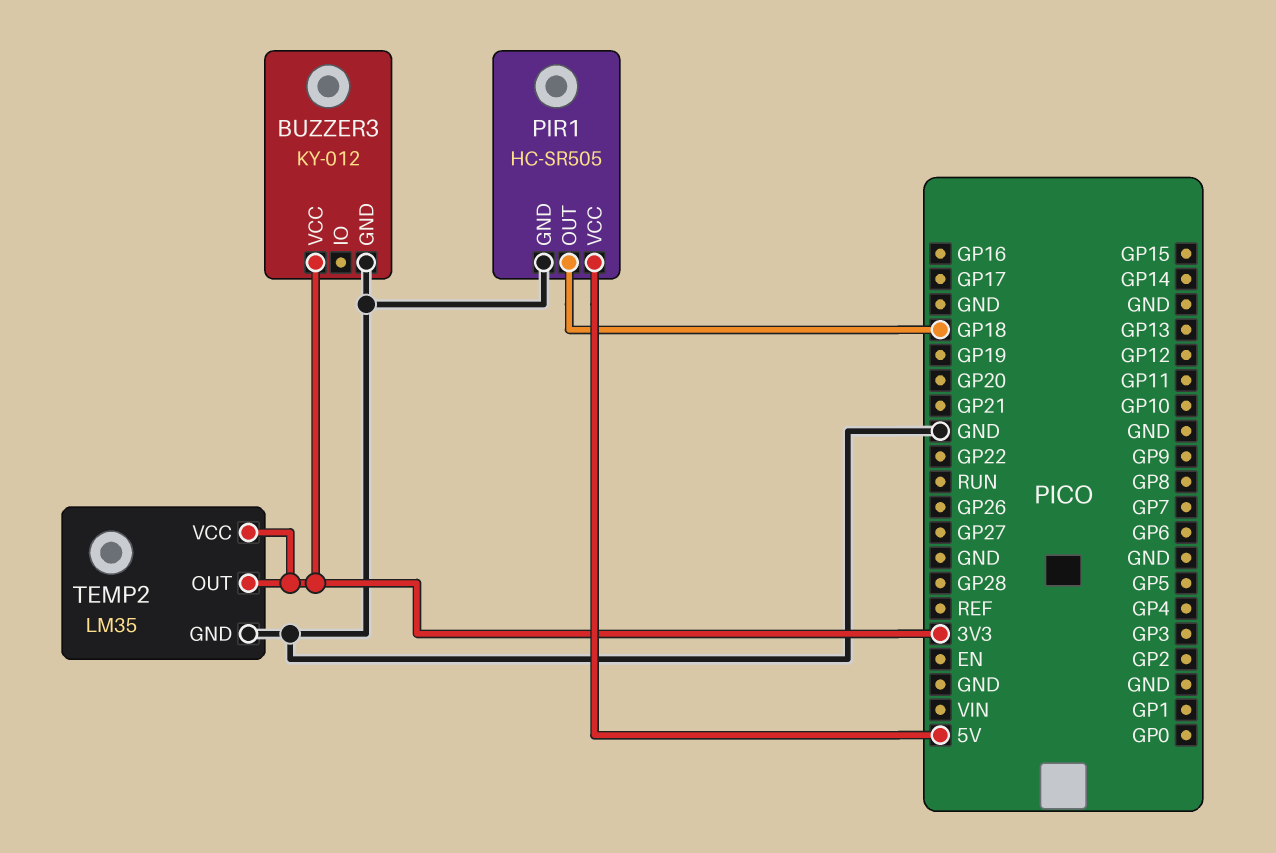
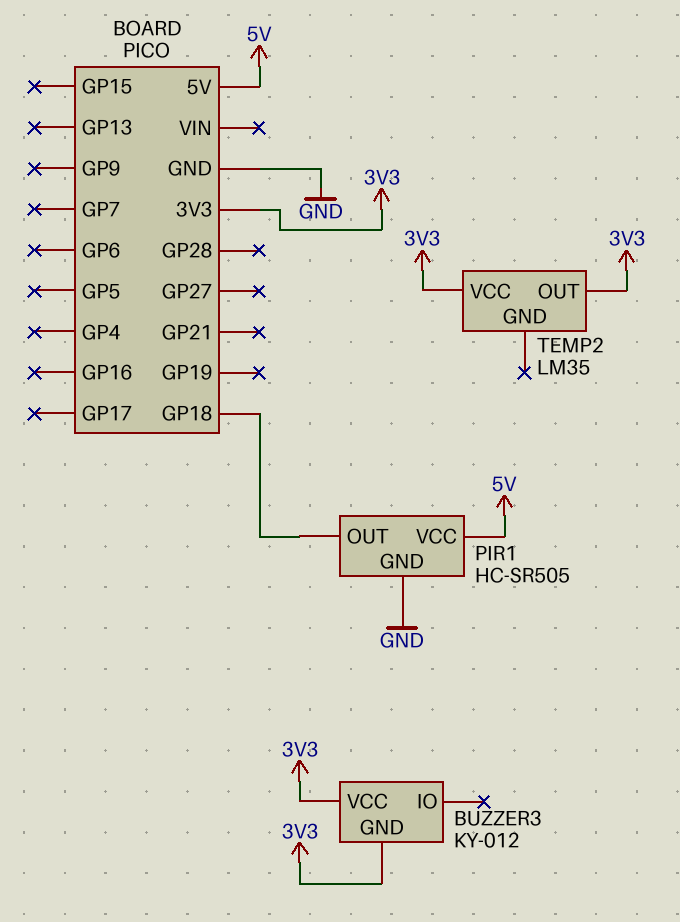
BUZZER3 pin GND: GND -> 3V3
TEMP2 pin GND: GND -> none

